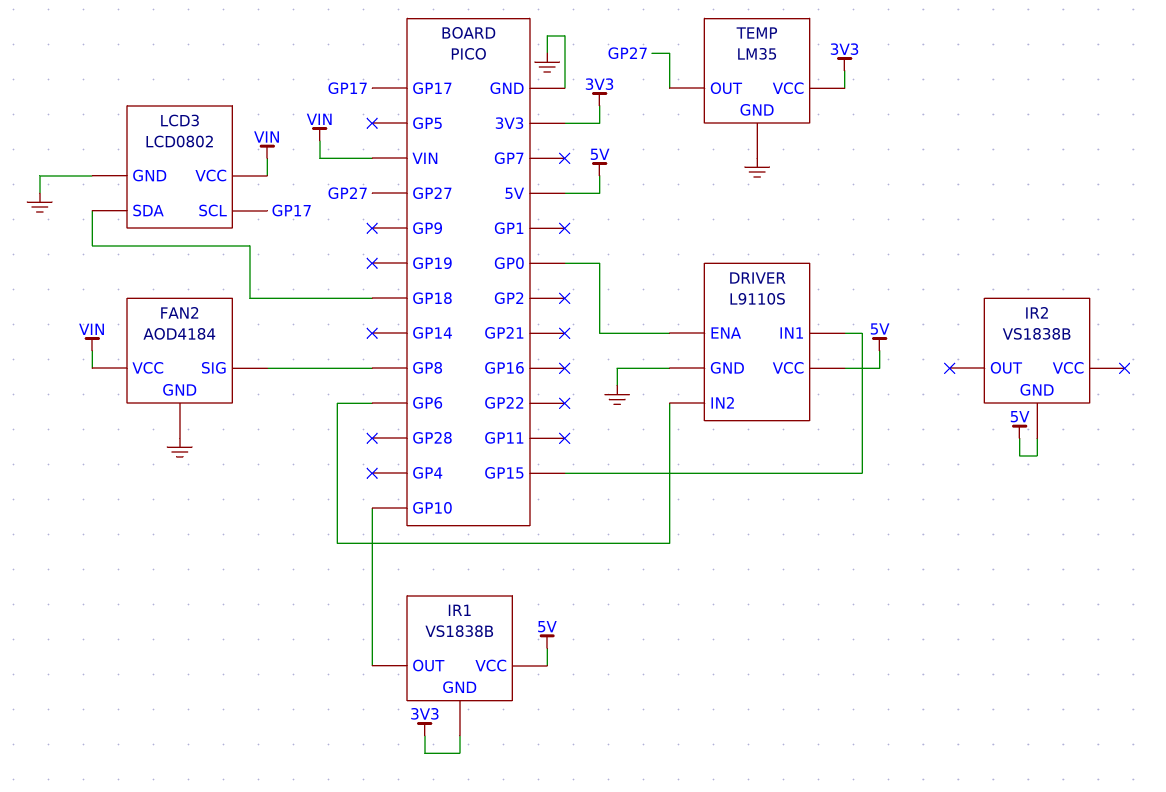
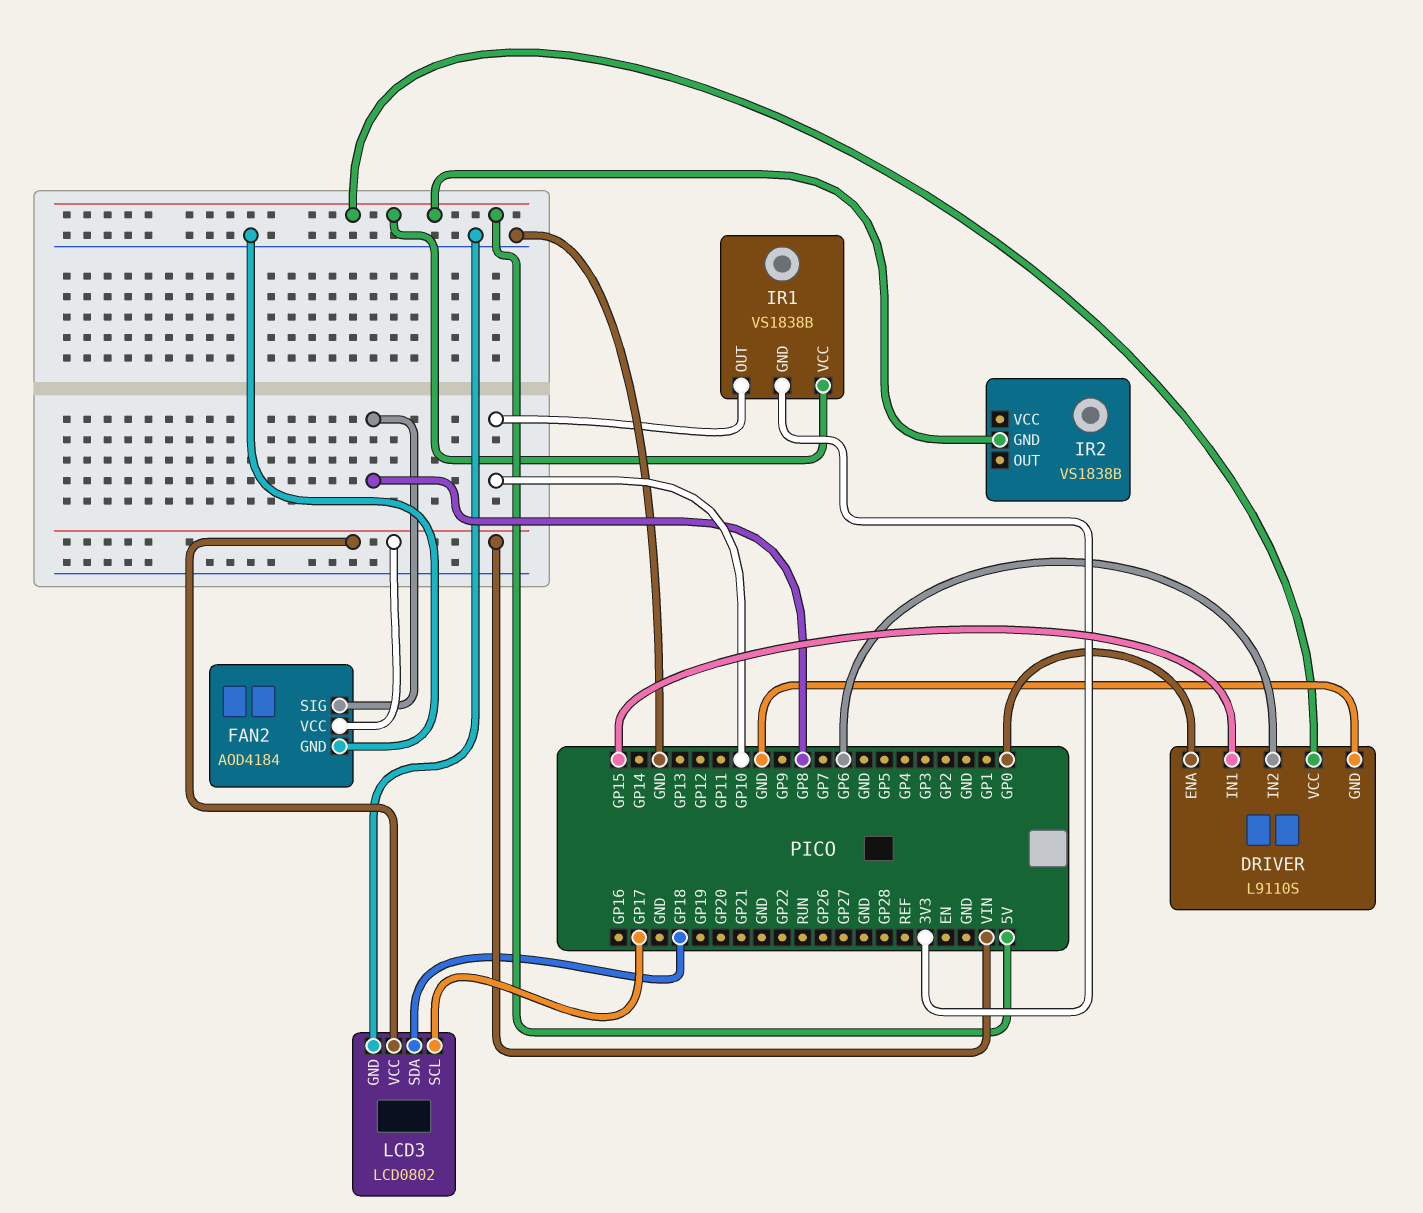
TEMP: LM35 -> none
TEMP pin GND: GND -> none
TEMP pin OUT: GP27 -> none
TEMP pin VCC: 3V3 -> none

